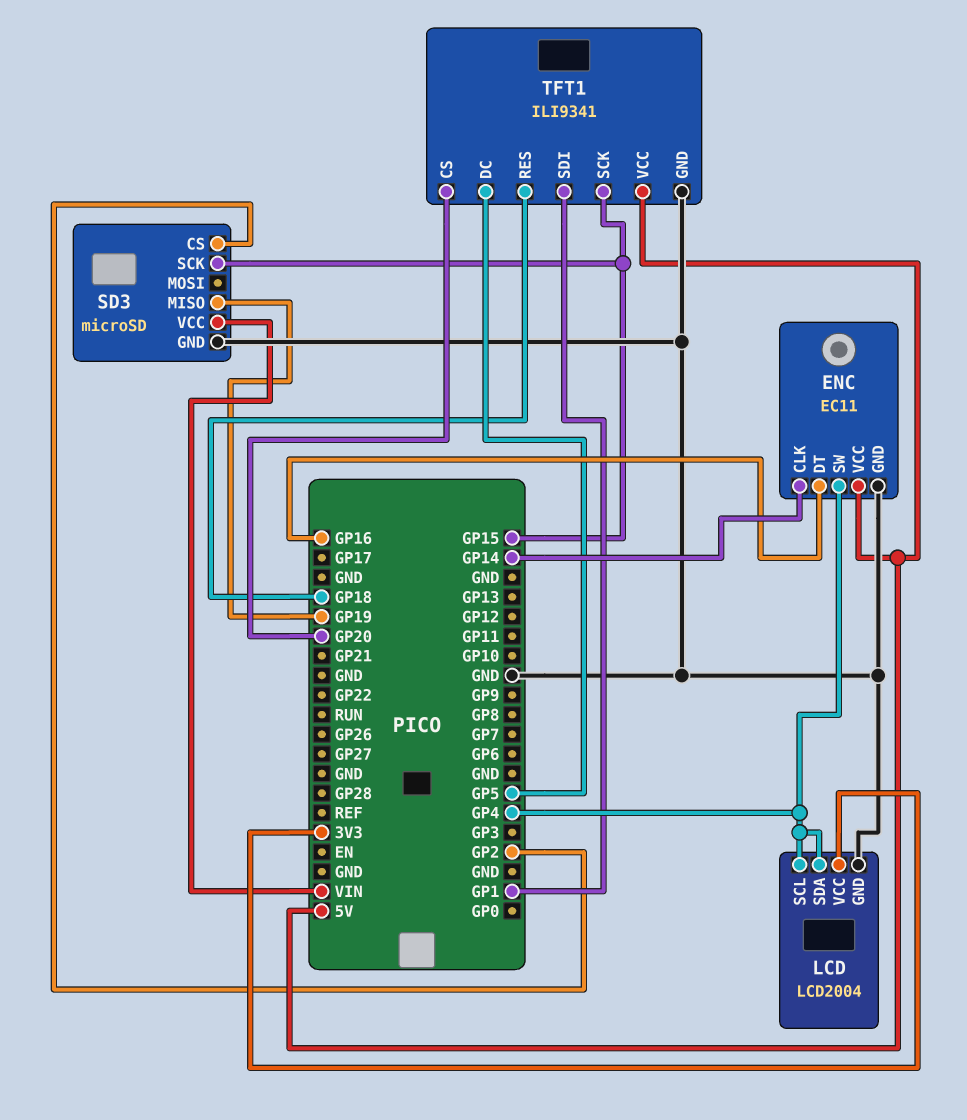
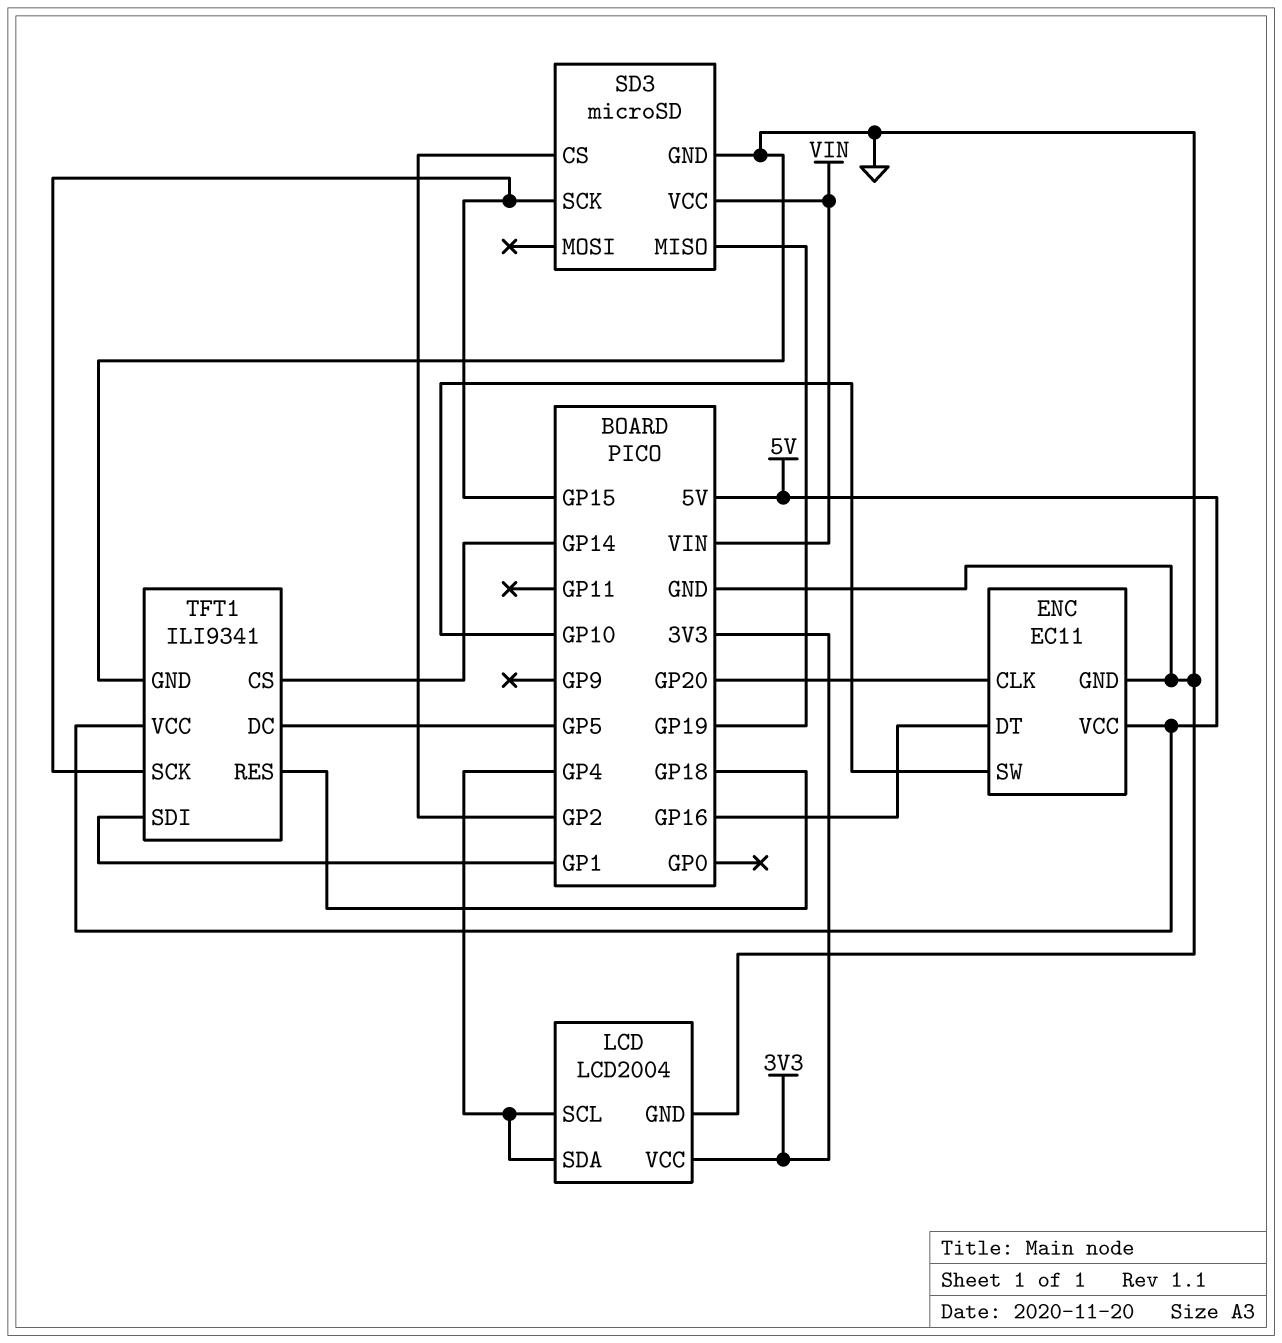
ENC pin CLK: GP14 -> GP20
ENC pin SW: GP4 -> GP10
TFT1 pin CS: GP20 -> GP14

